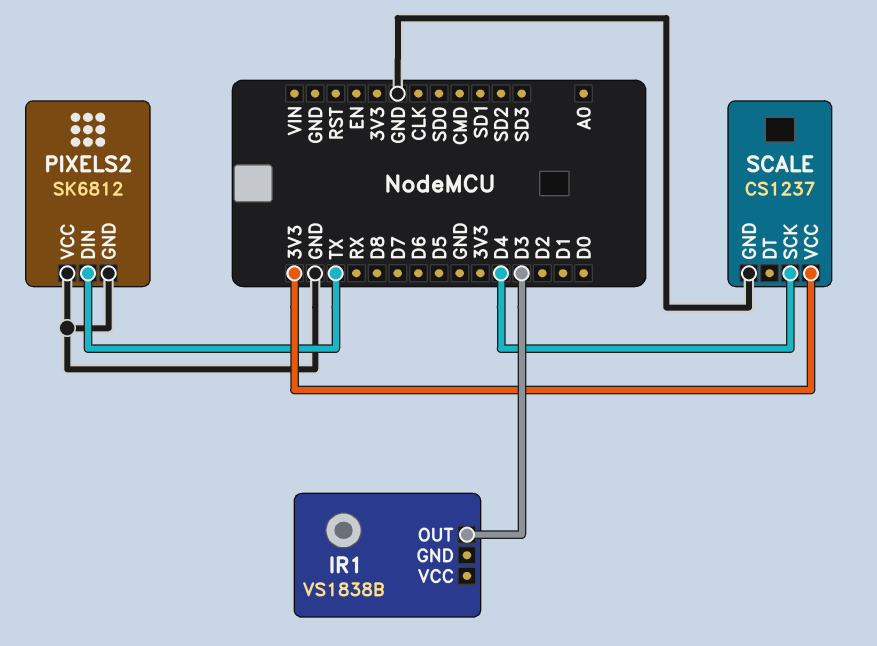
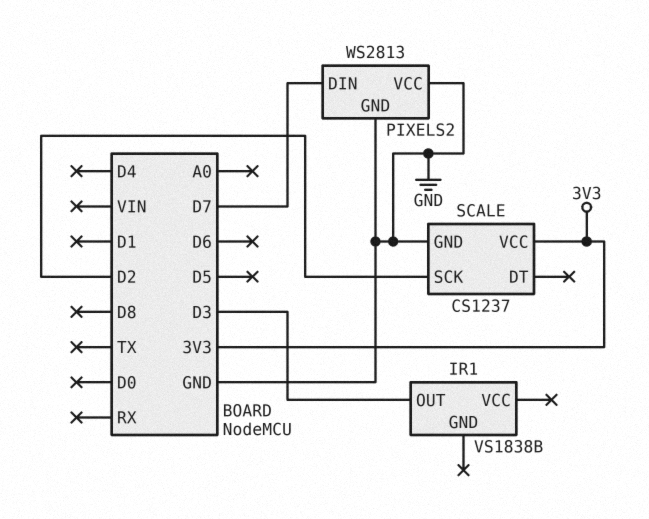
PIXELS2: SK6812 -> WS2813
PIXELS2 pin DIN: TX -> D7
SCALE pin SCK: D4 -> D2

